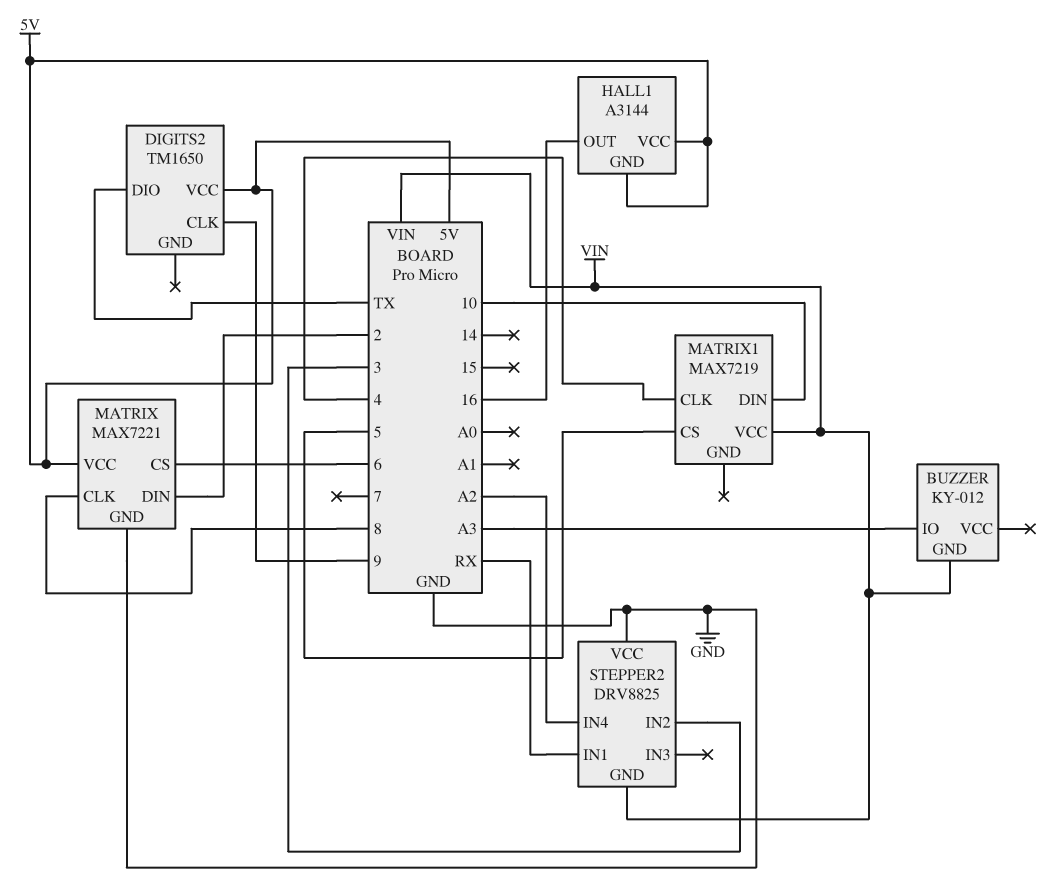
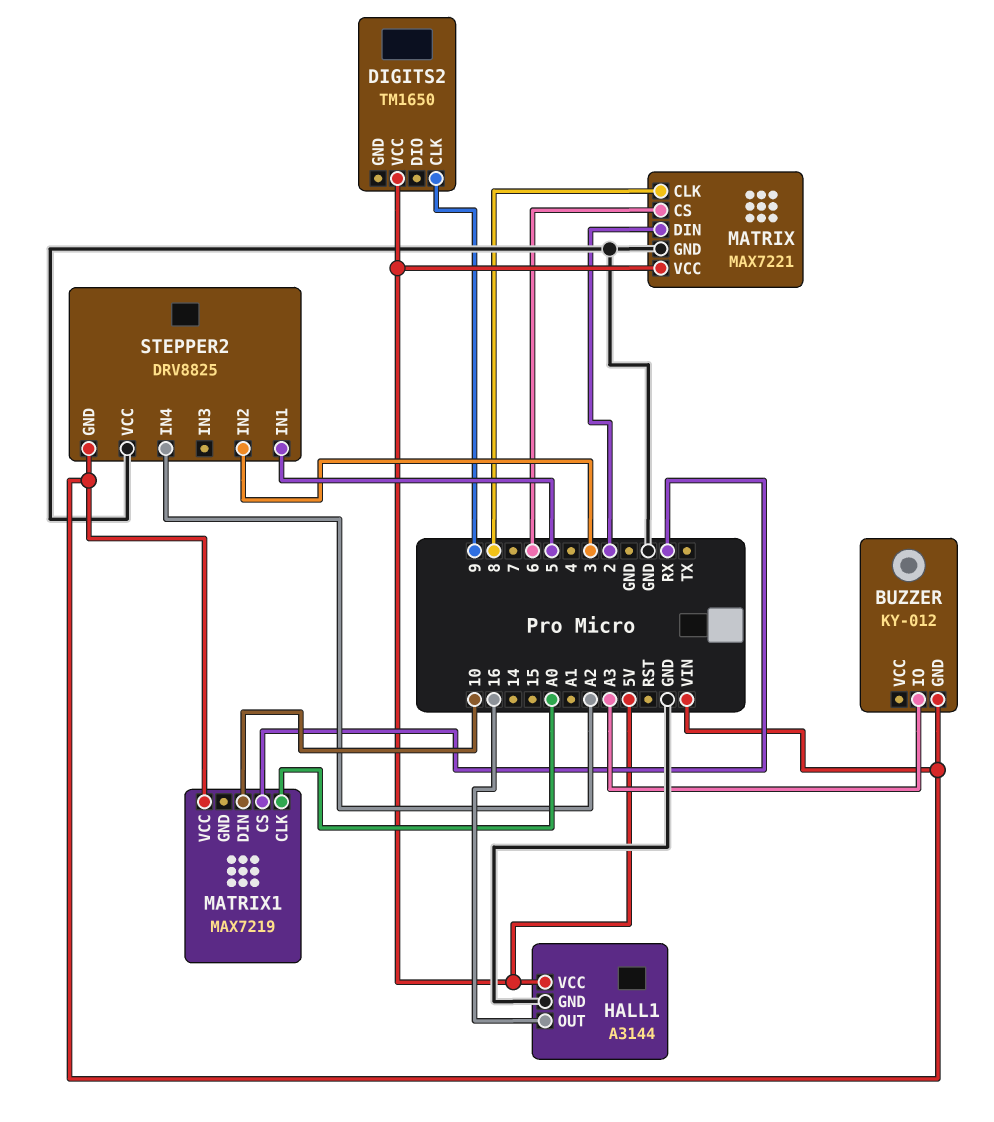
DIGITS2 pin DIO: TX -> none
HALL1 pin GND: 5V -> GND
MATRIX1 pin CLK: 4 -> A0
MATRIX1 pin CS: 5 -> RX
STEPPER2 pin IN1: RX -> 5

